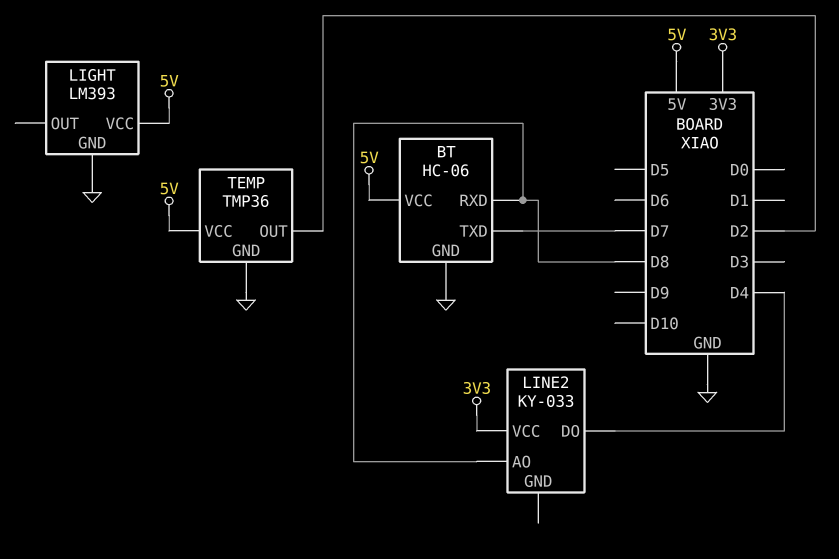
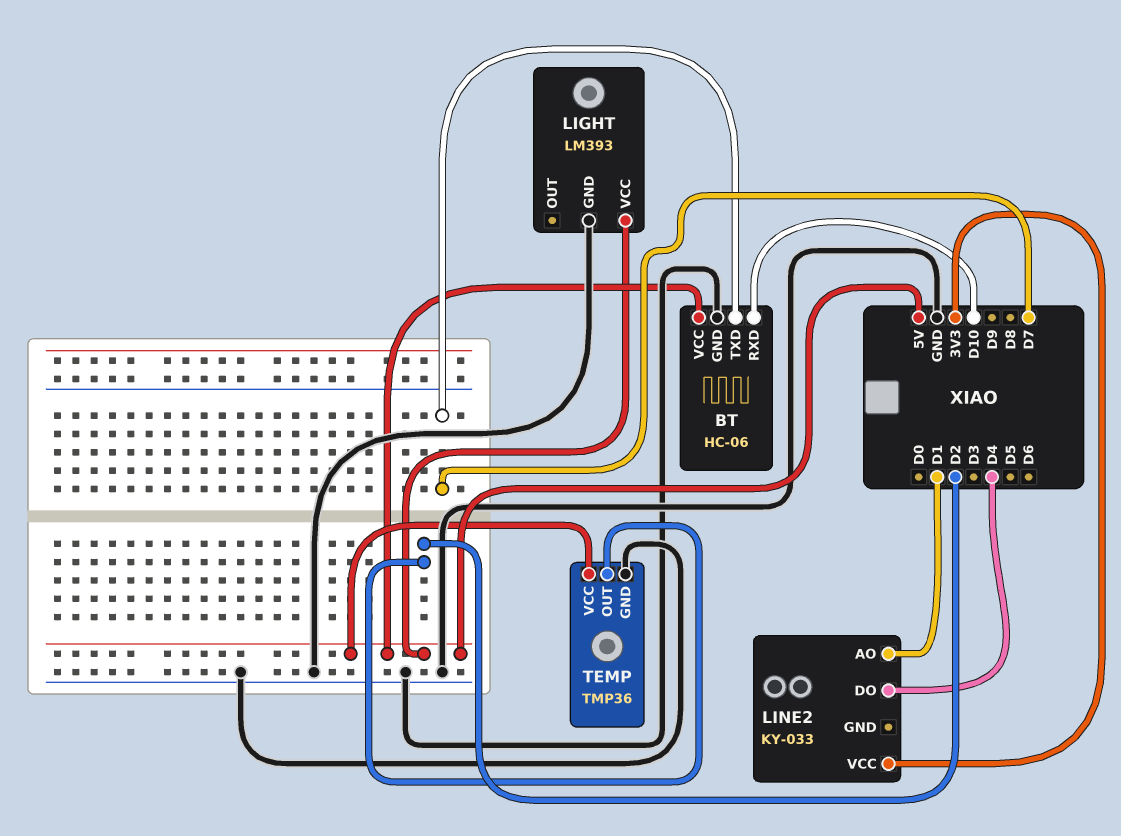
BT pin RXD: D8 -> D10
LINE2 pin AO: D8 -> D1

